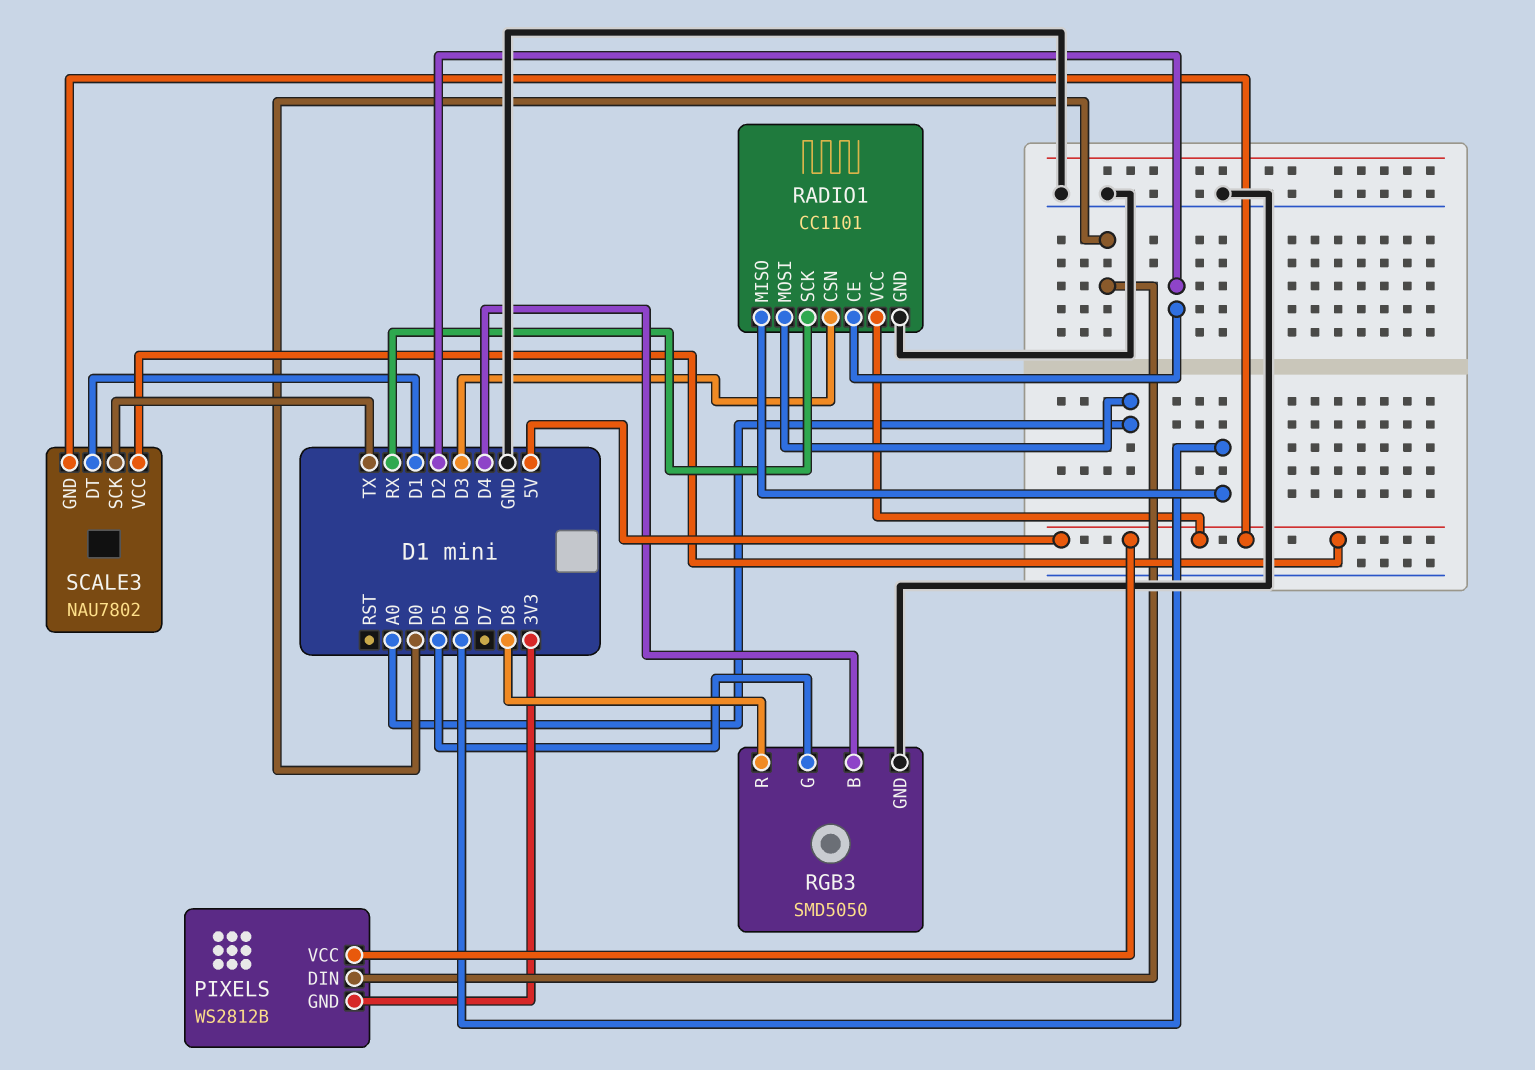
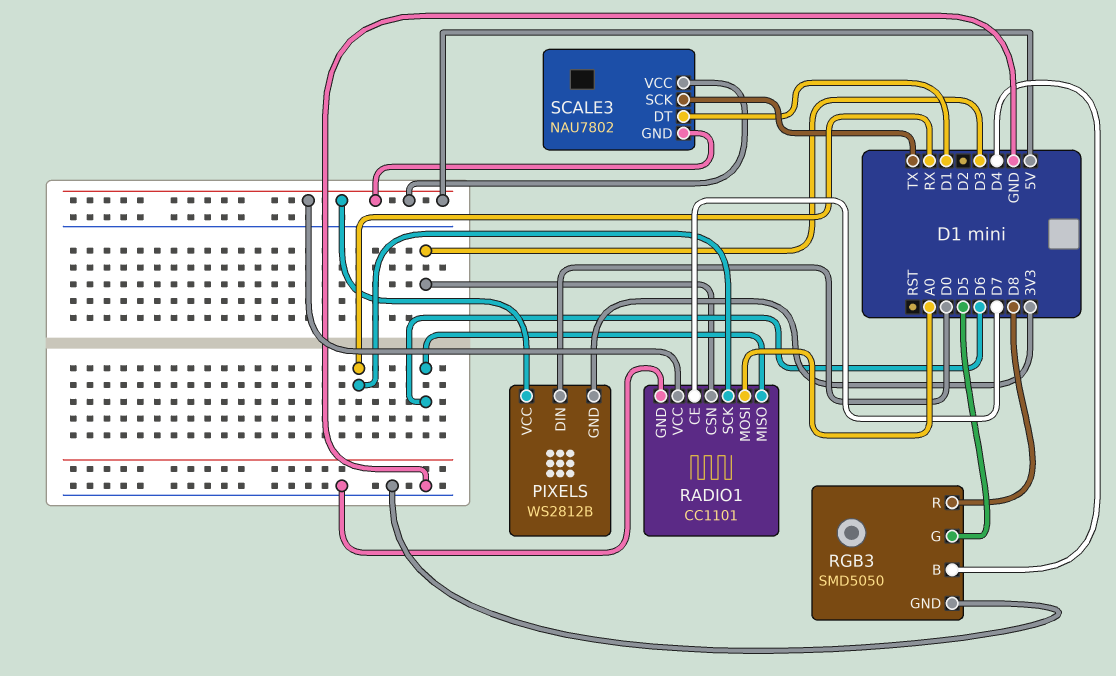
RADIO1 pin CE: D2 -> D7

